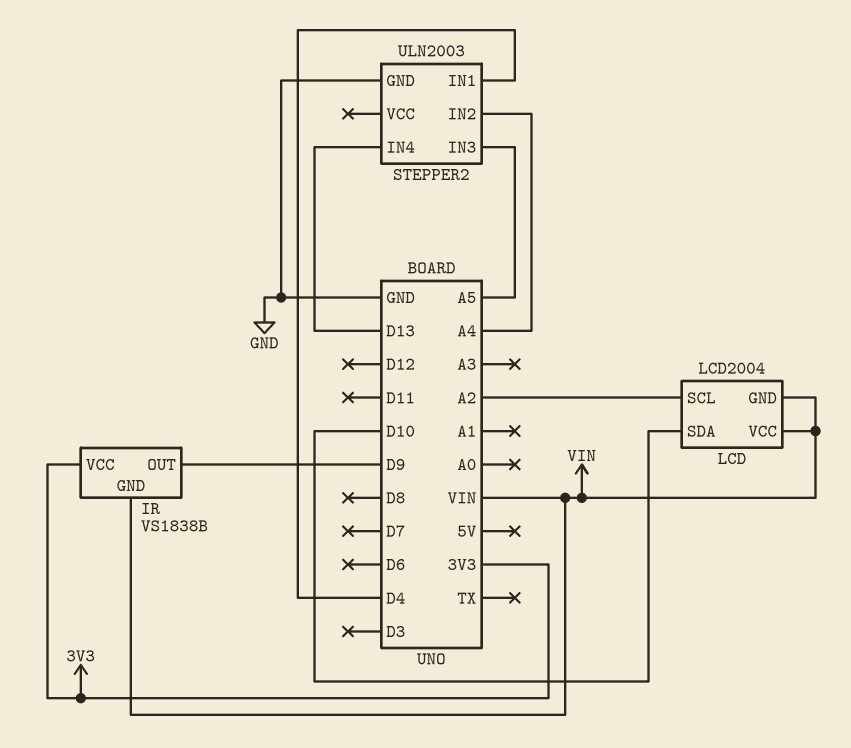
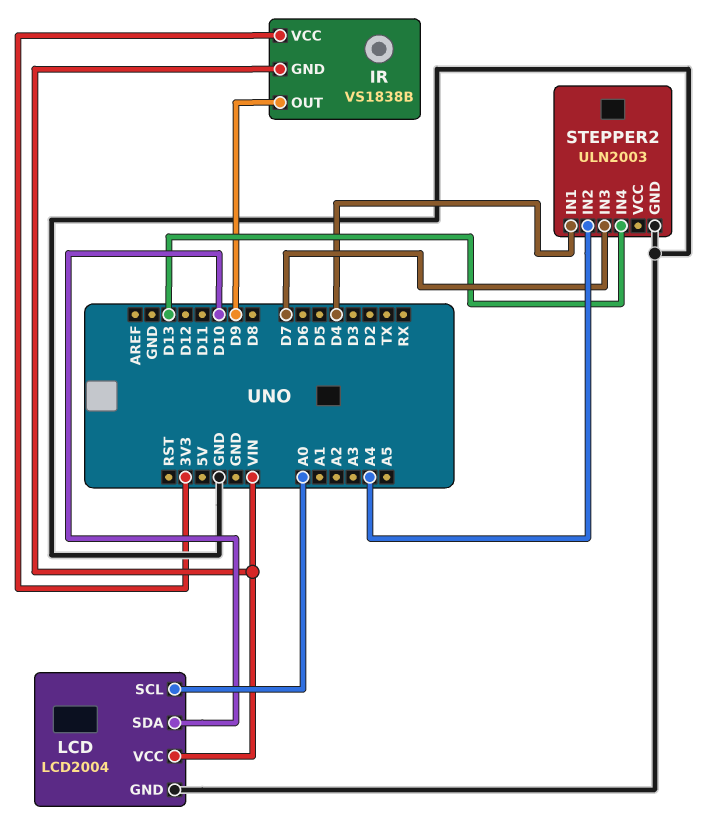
LCD pin GND: VIN -> GND
LCD pin SCL: A2 -> A0
STEPPER2 pin IN3: A5 -> D7

